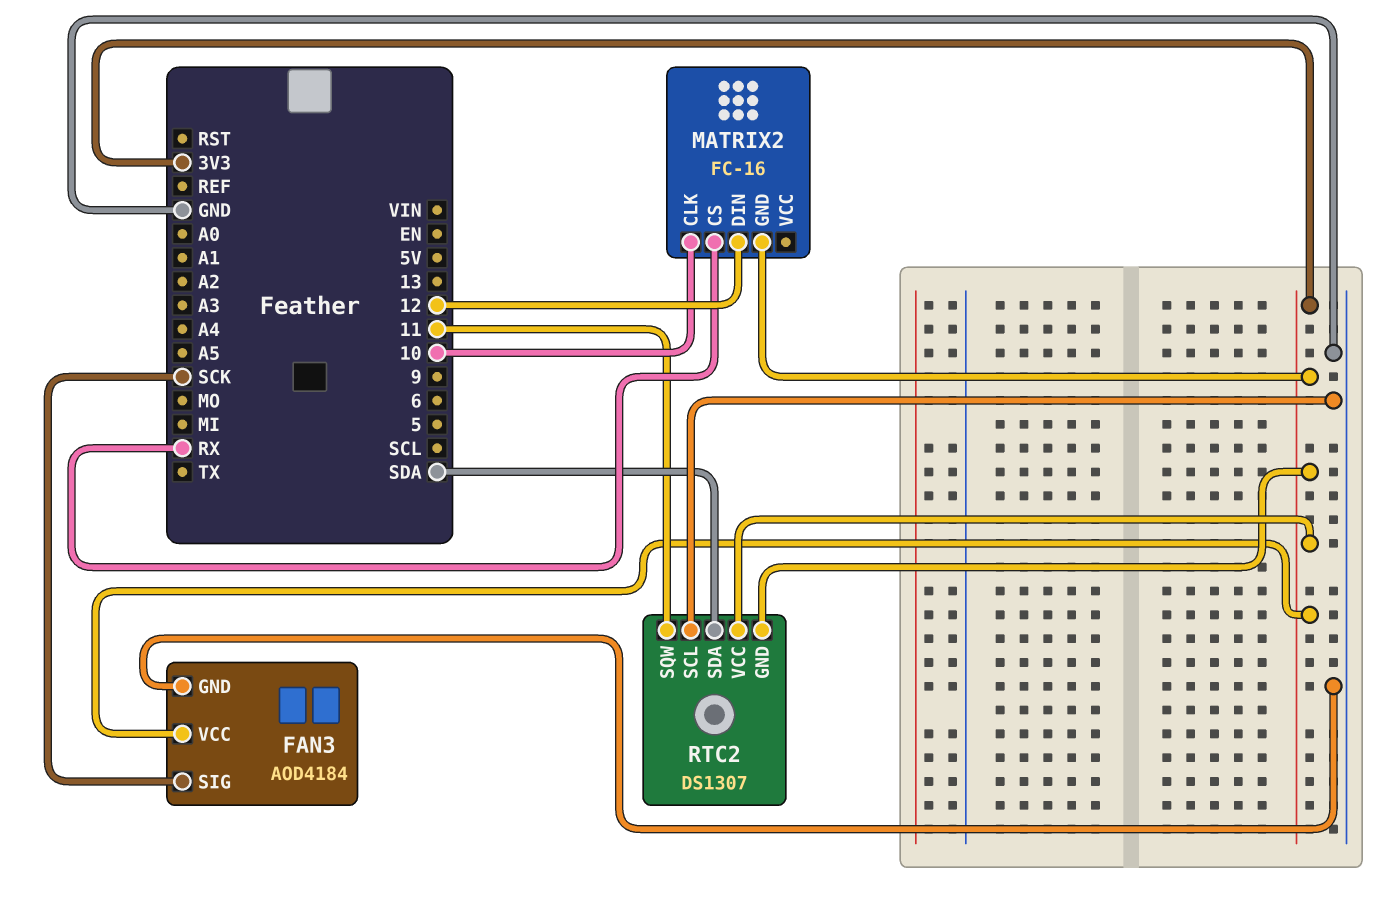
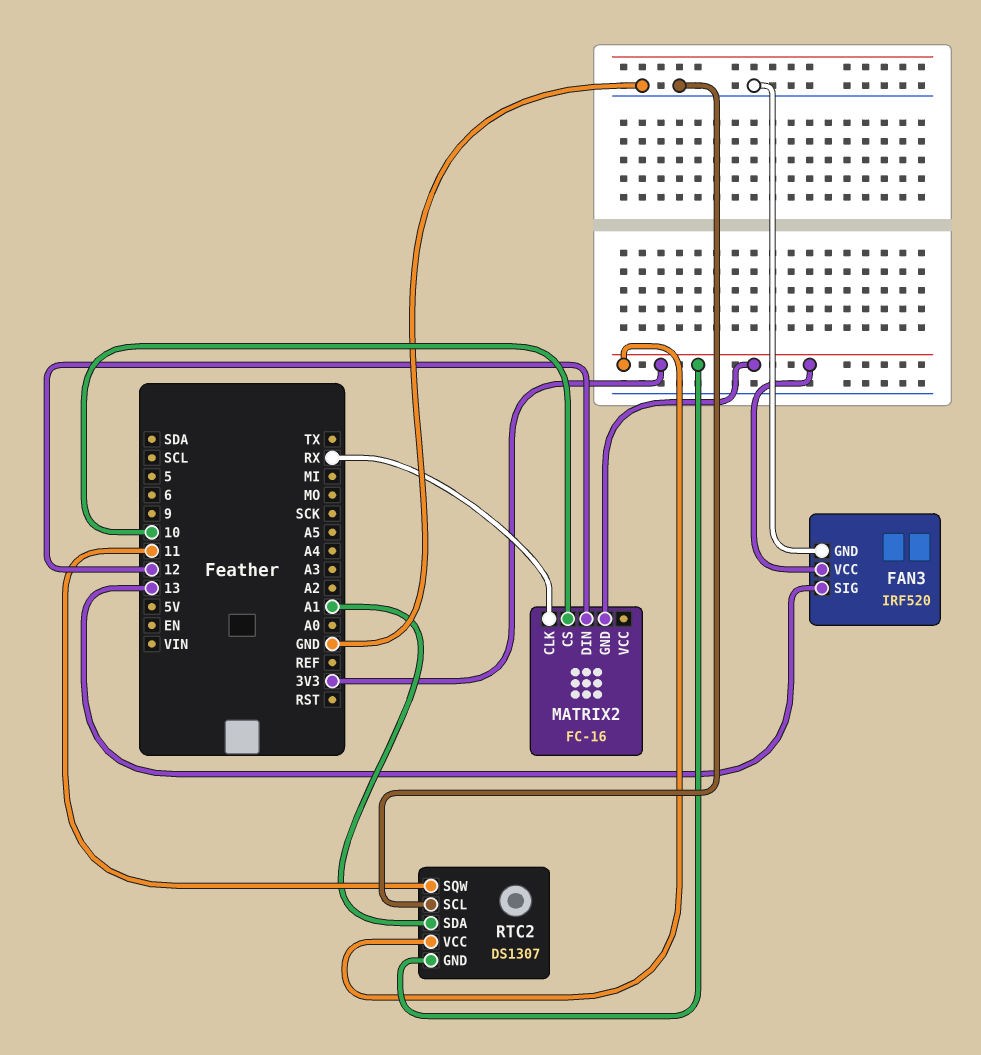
FAN3: AOD4184 -> IRF520
FAN3 pin SIG: SCK -> 13
MATRIX2 pin CLK: 10 -> RX
MATRIX2 pin CS: RX -> 10
RTC2 pin SDA: SDA -> A1

